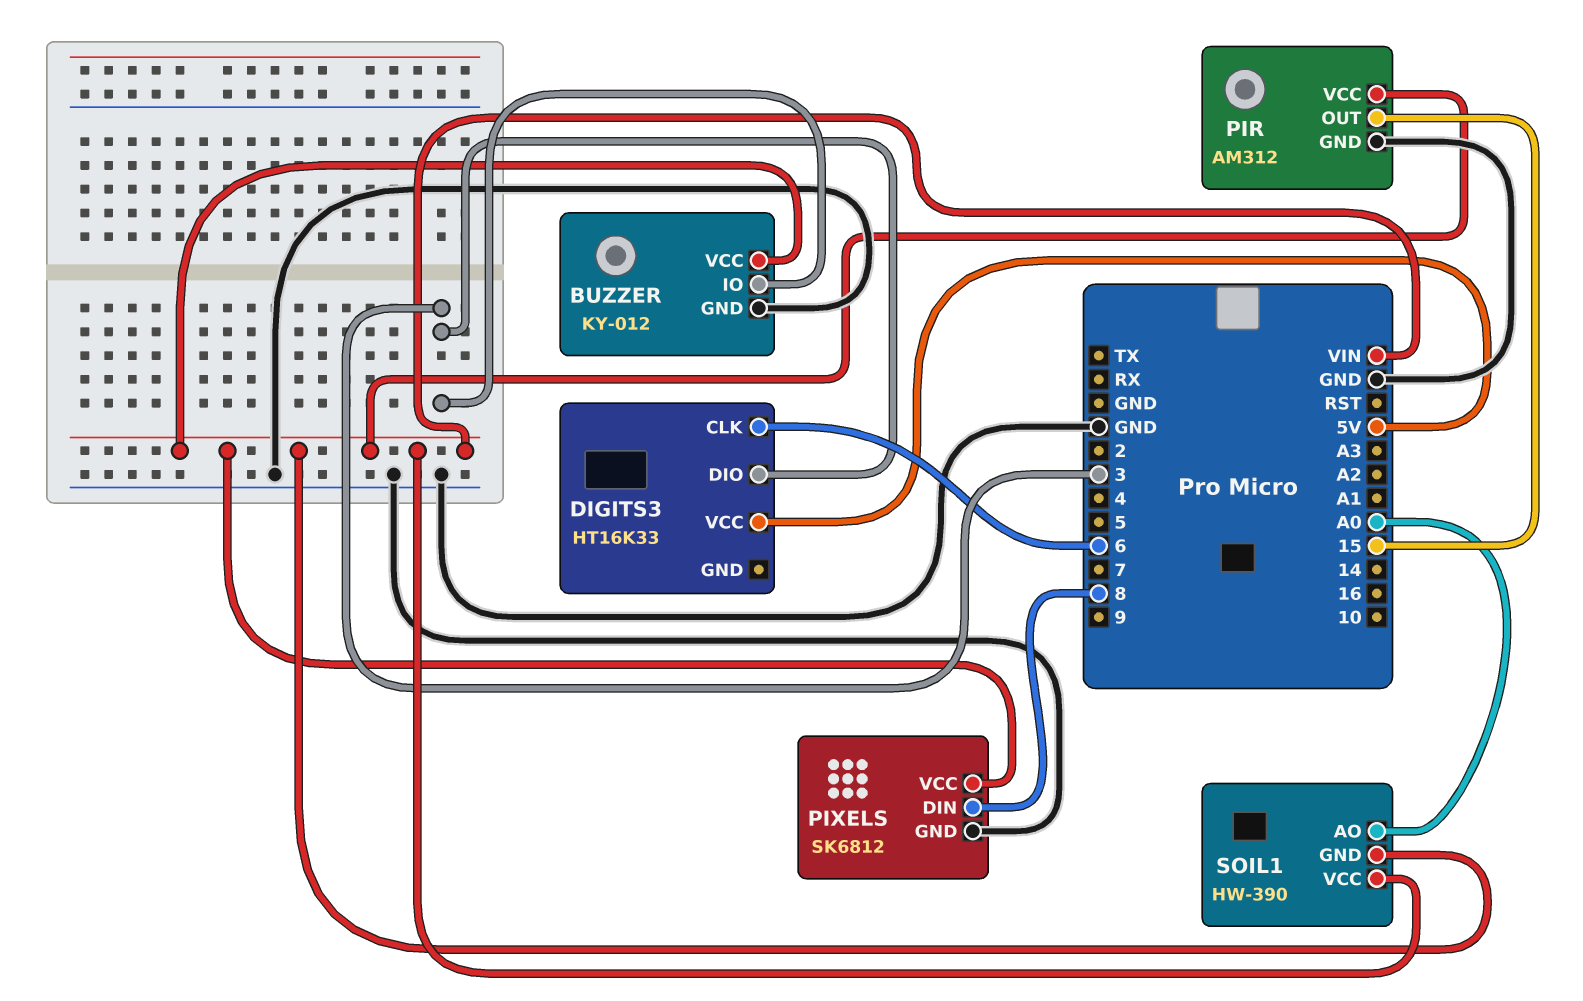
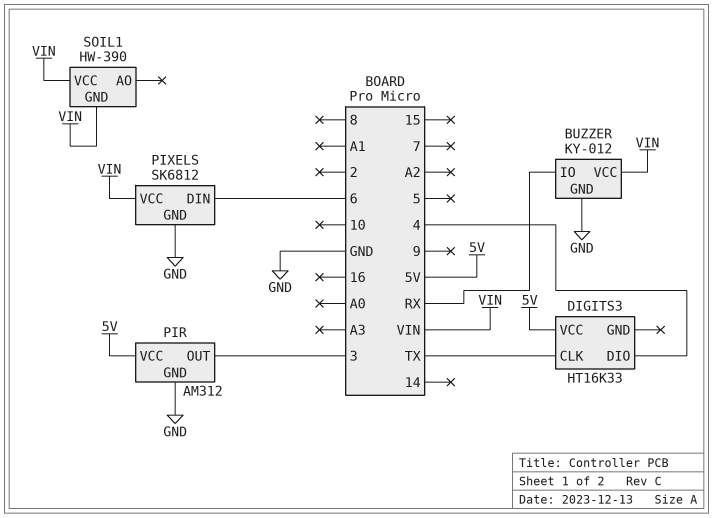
BUZZER pin IO: 3 -> RX
DIGITS3 pin CLK: 6 -> TX
DIGITS3 pin DIO: 3 -> 4
PIR pin OUT: 15 -> 3
PIR pin VCC: VIN -> 5V
PIXELS pin DIN: 8 -> 6
SOIL1 pin AO: A0 -> none

